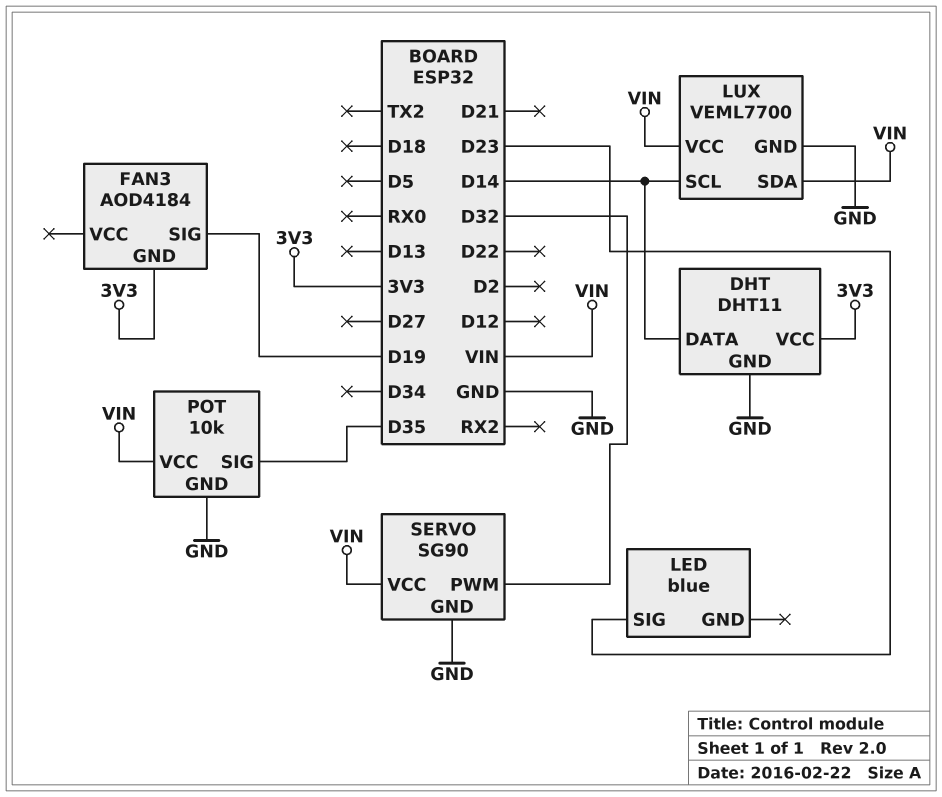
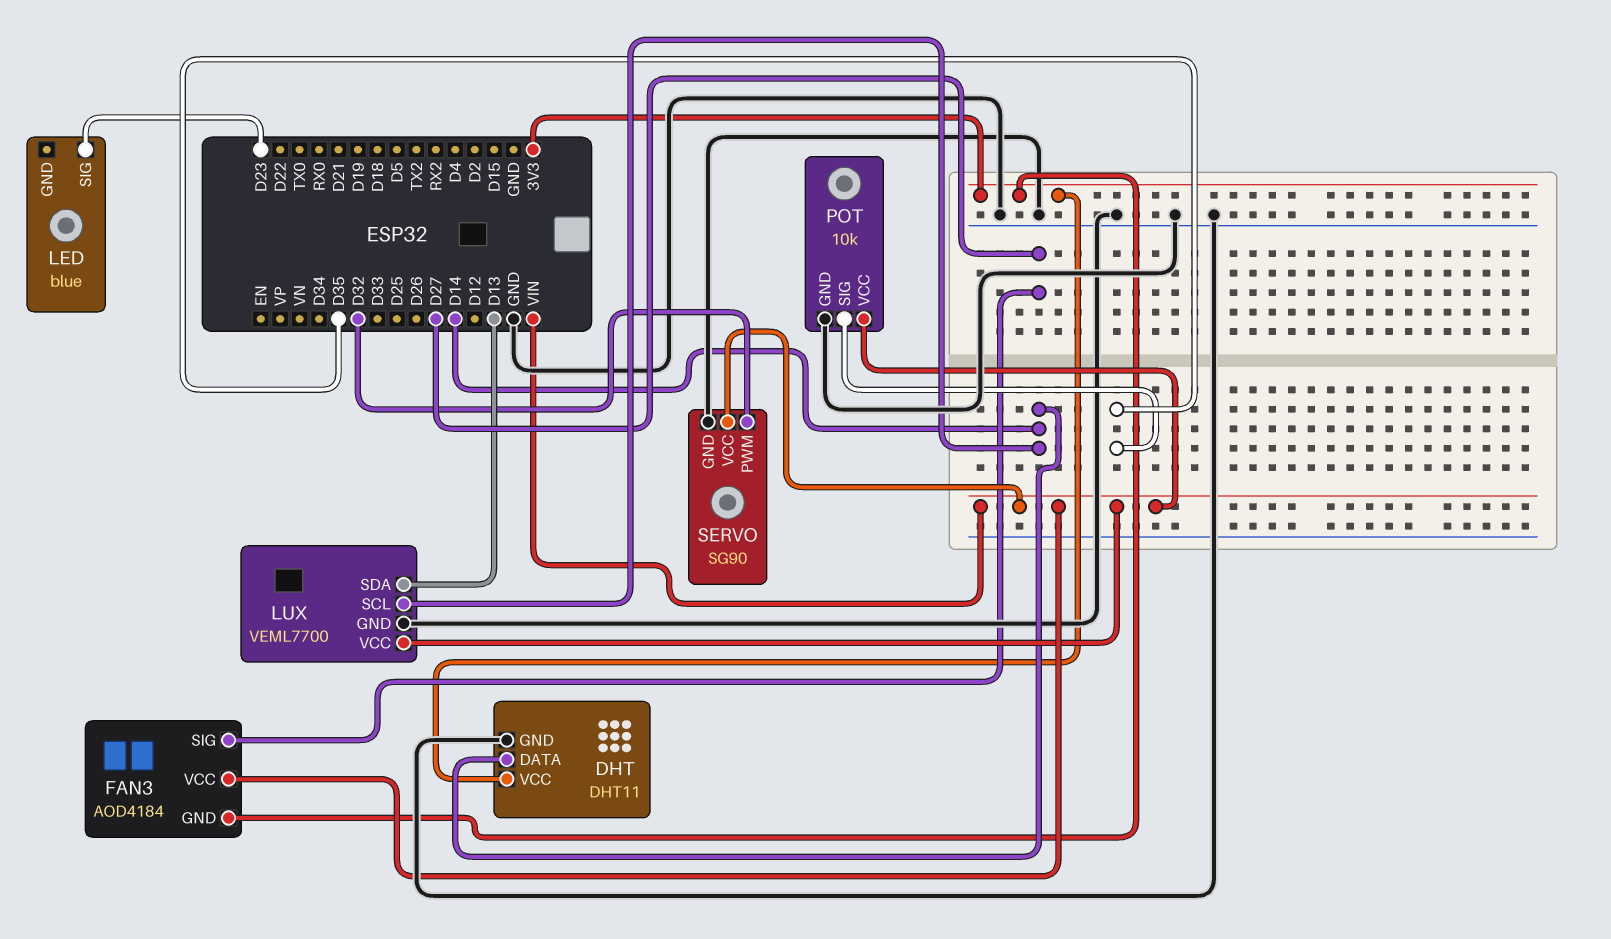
FAN3 pin SIG: D19 -> D27
FAN3 pin VCC: none -> VIN
LUX pin SDA: VIN -> D13

